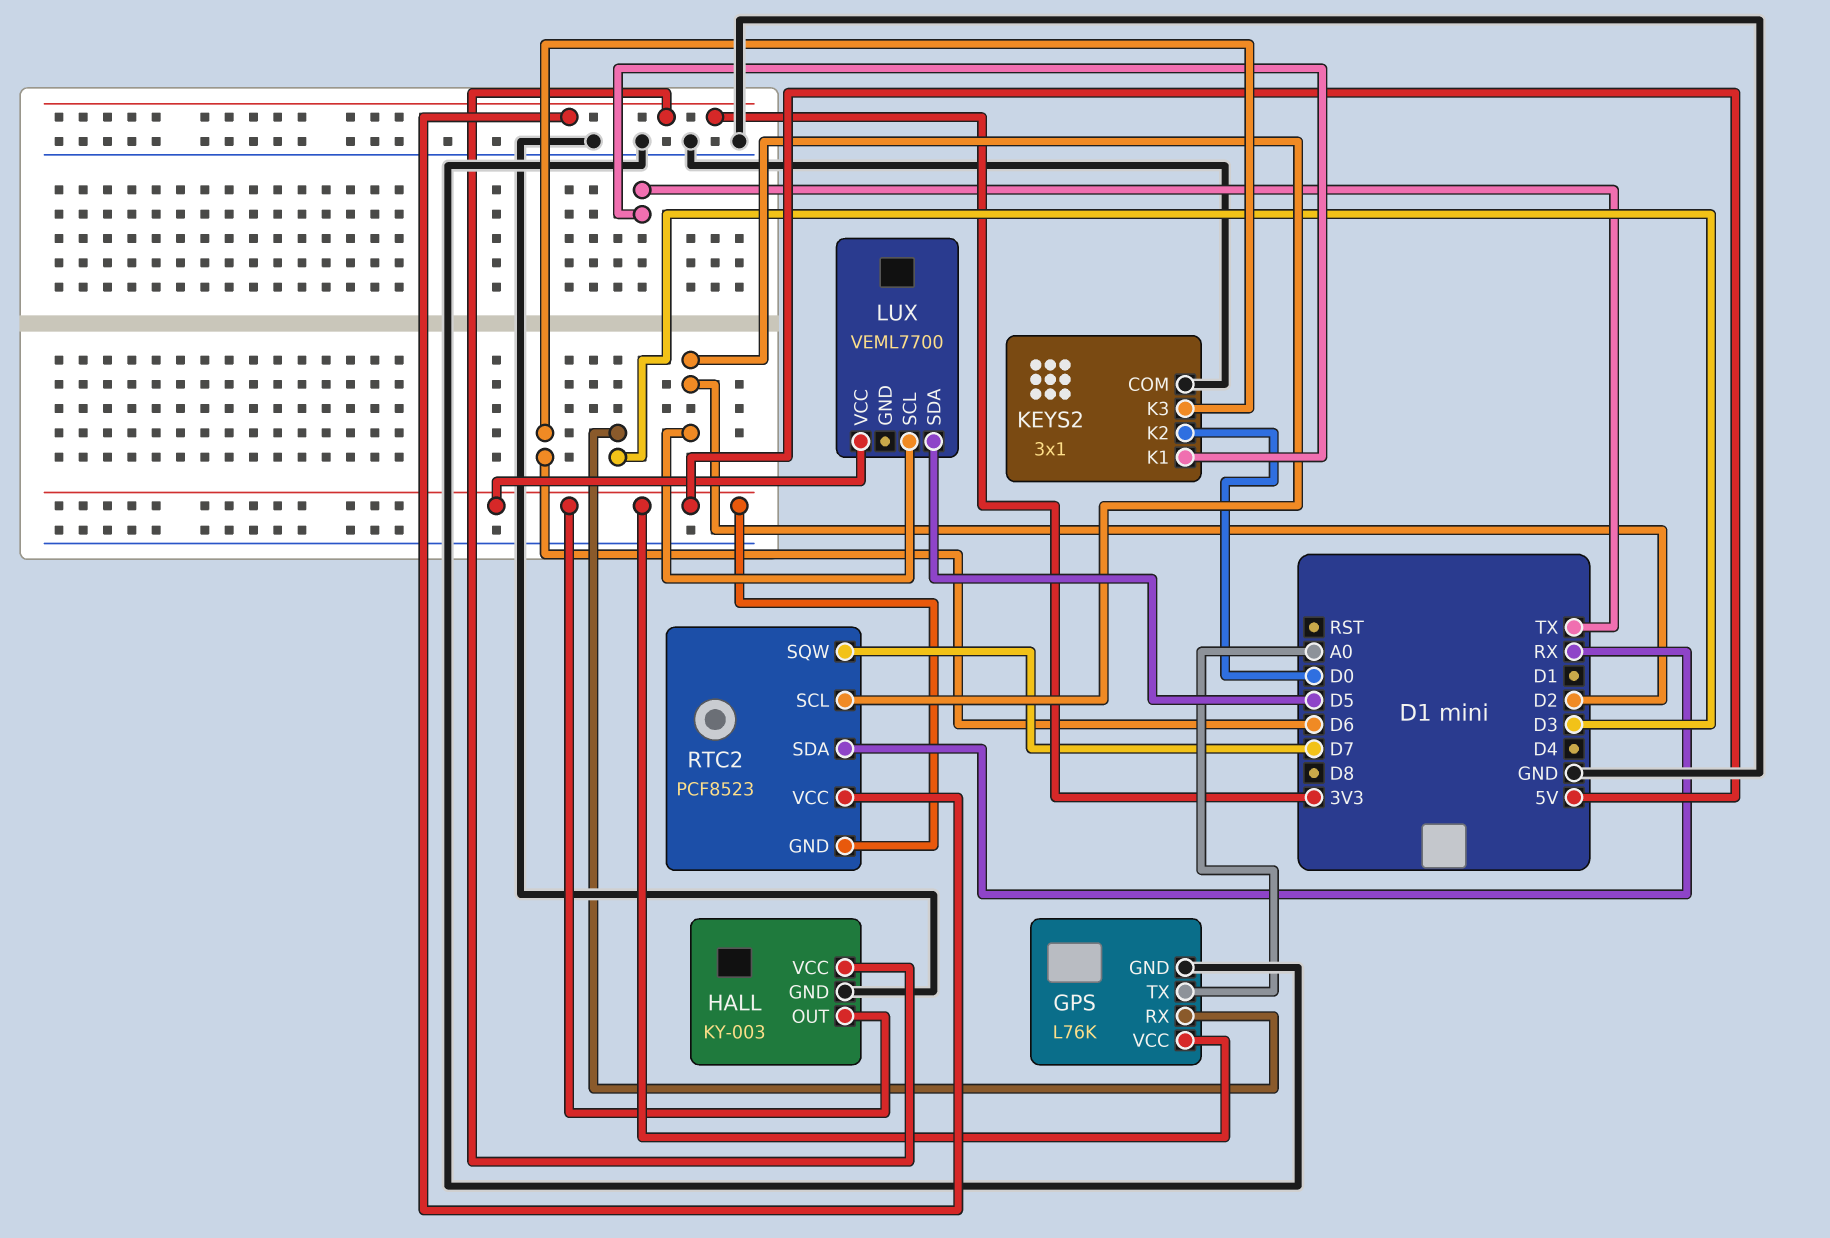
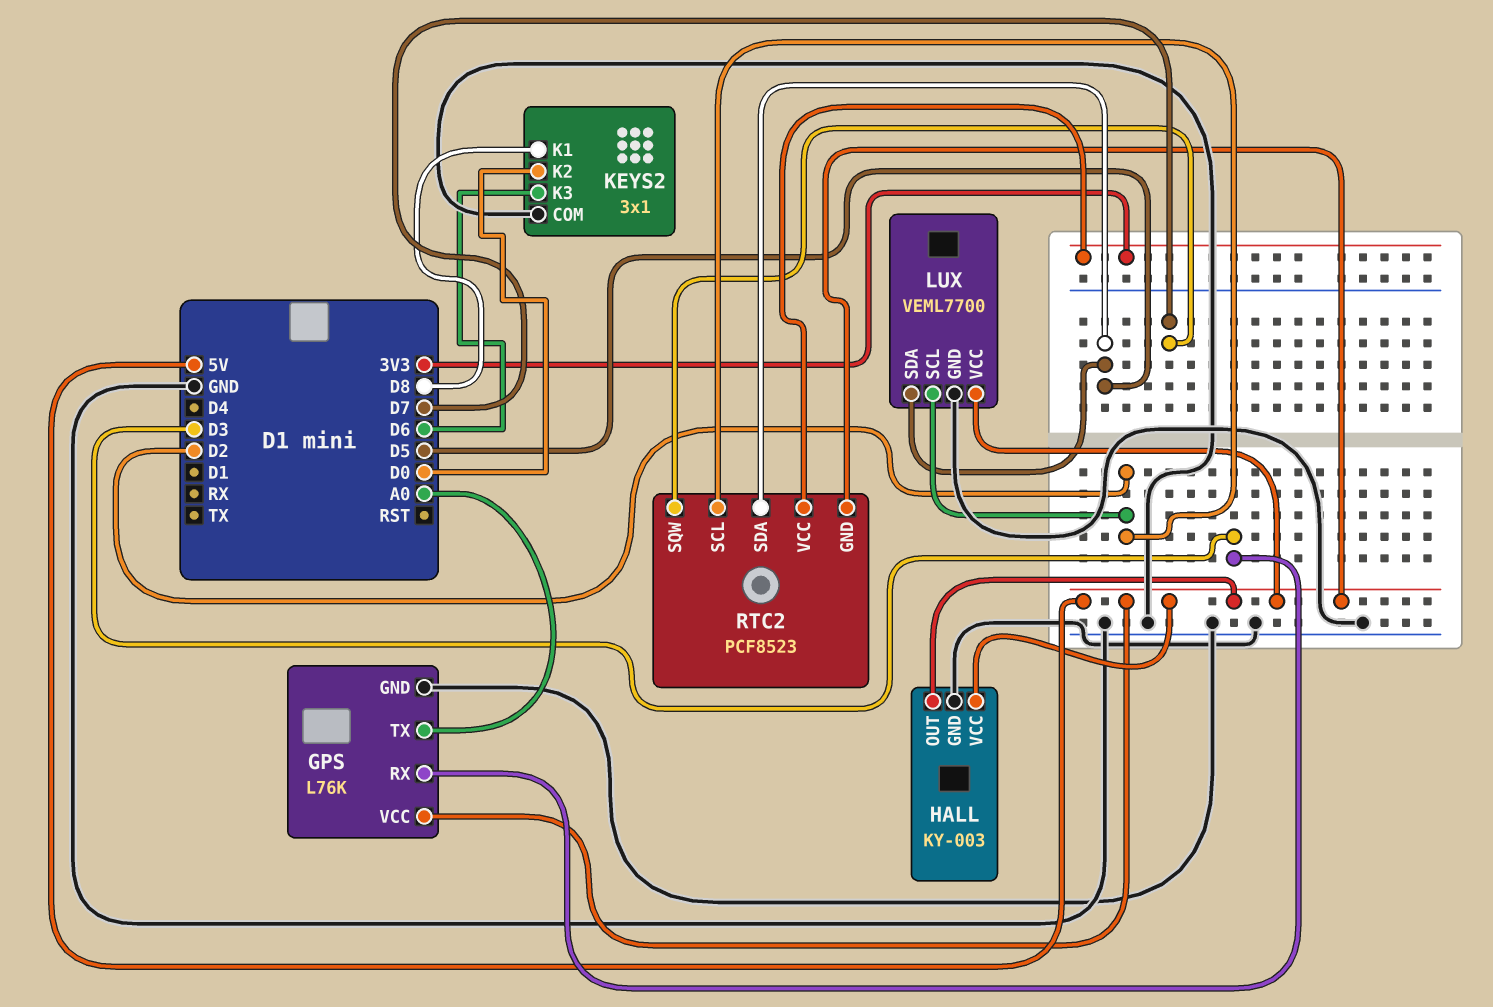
HALL pin VCC: 3V3 -> 5V
KEYS2 pin K1: TX -> D8
LUX pin GND: none -> GND
RTC2 pin SDA: RX -> D5

